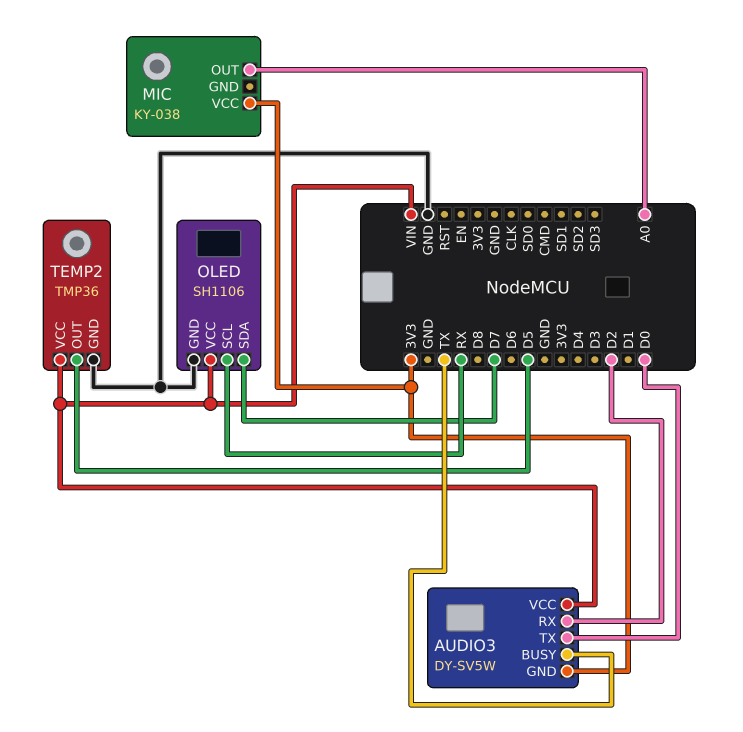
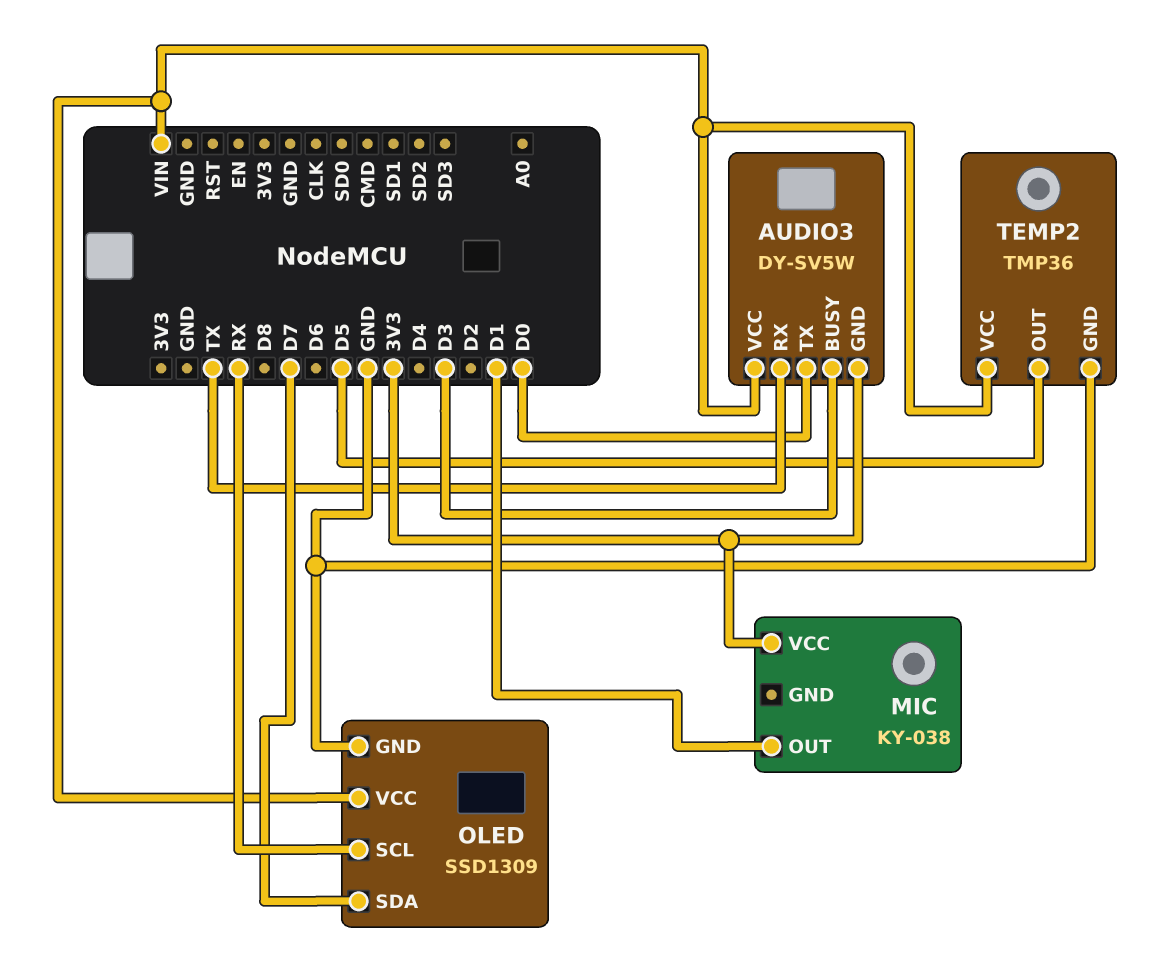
AUDIO3 pin BUSY: TX -> D3
AUDIO3 pin RX: D2 -> TX
MIC pin OUT: A0 -> D1
OLED: SH1106 -> SSD1309

